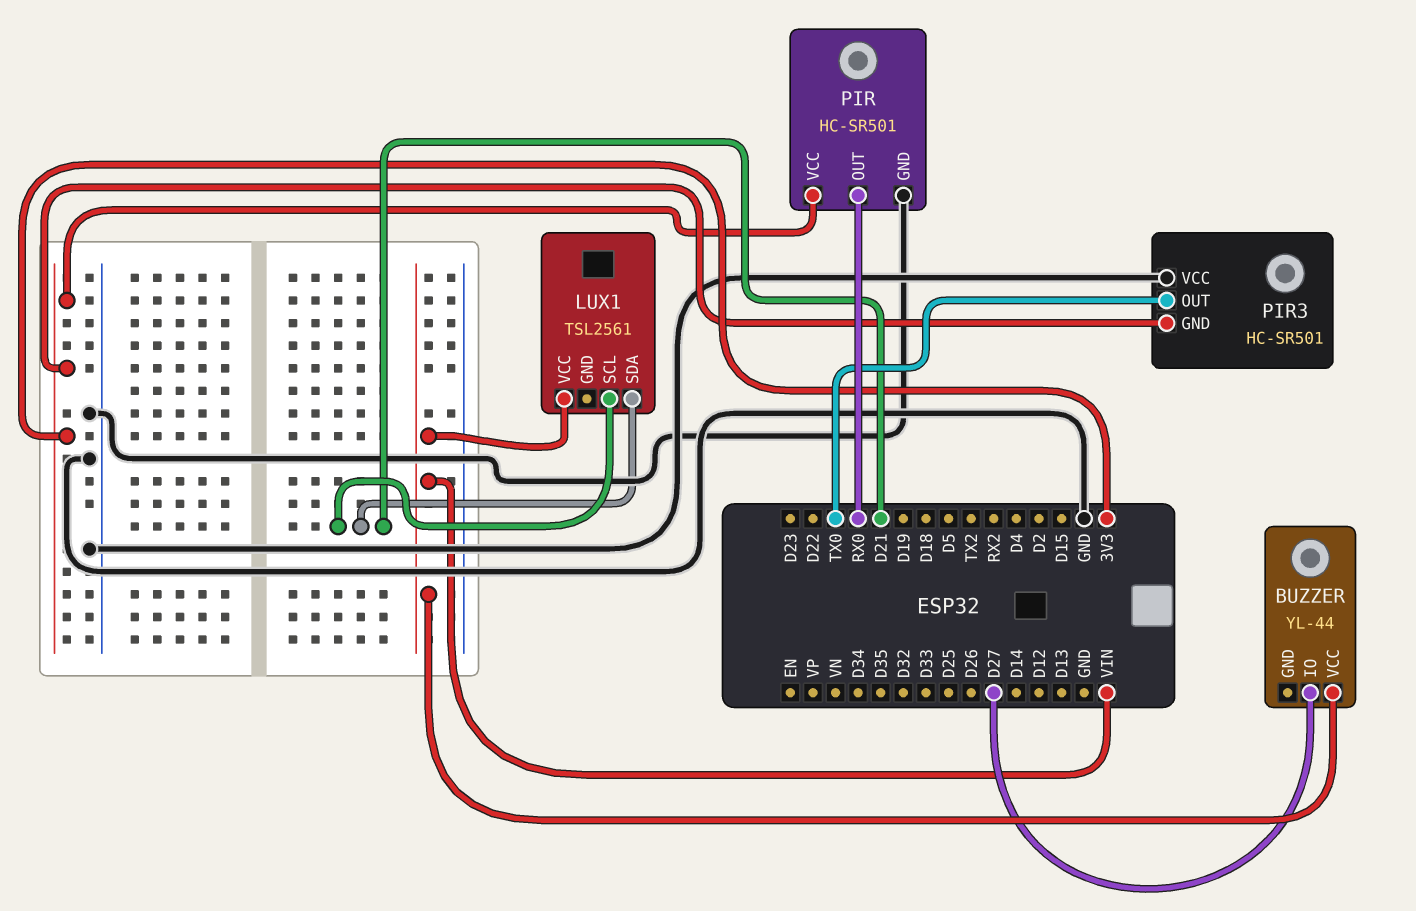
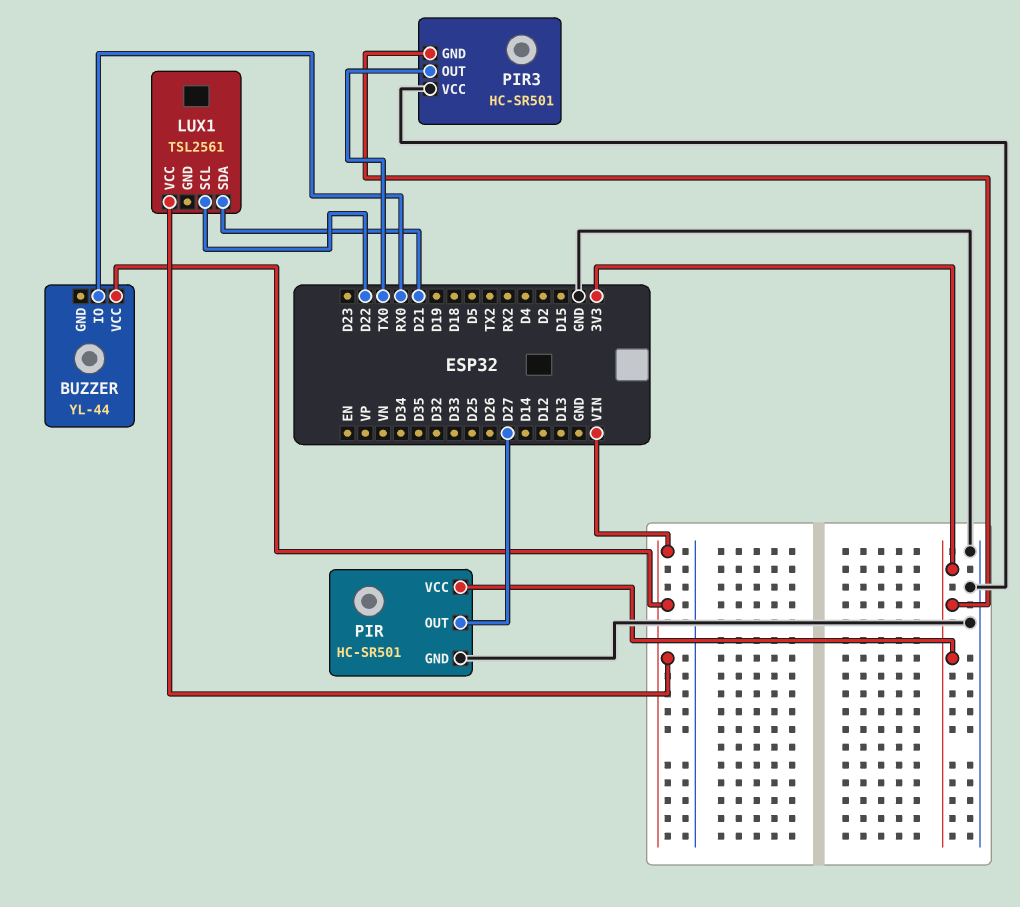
BUZZER pin IO: D27 -> RX0
LUX1 pin SCL: D21 -> D22
PIR pin OUT: RX0 -> D27

